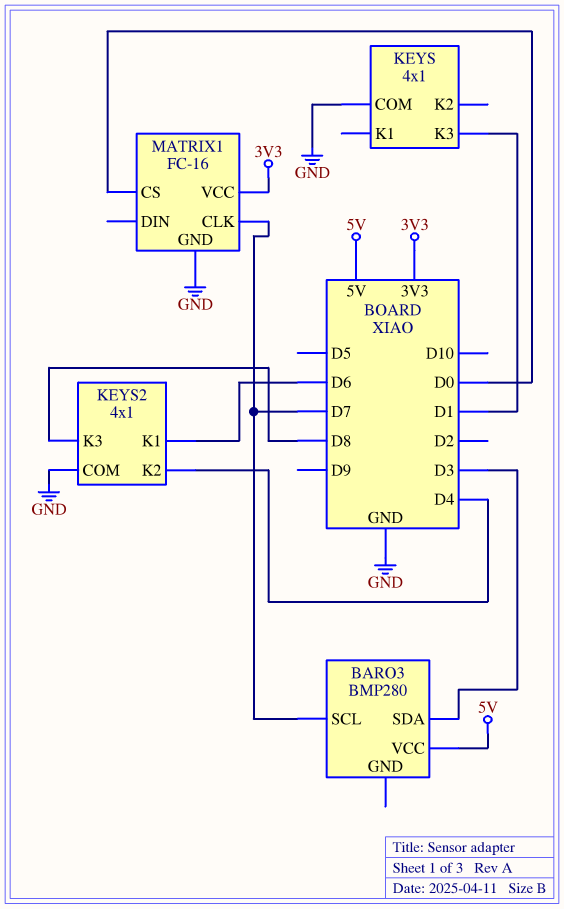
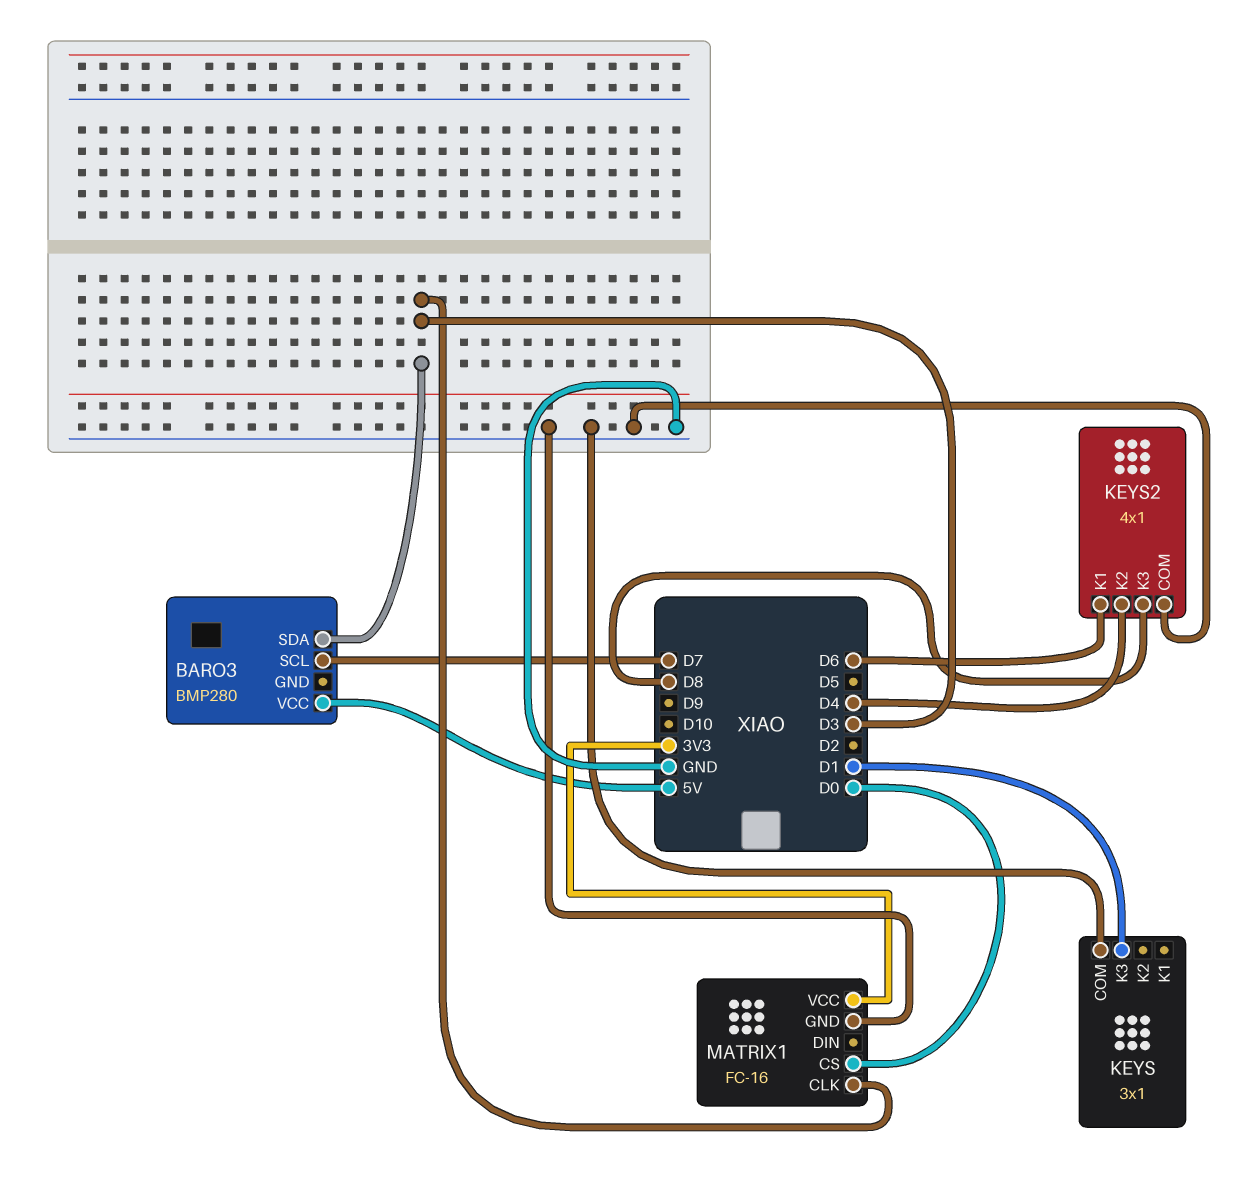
KEYS: 4x1 -> 3x1
MATRIX1 pin CLK: D7 -> D3

